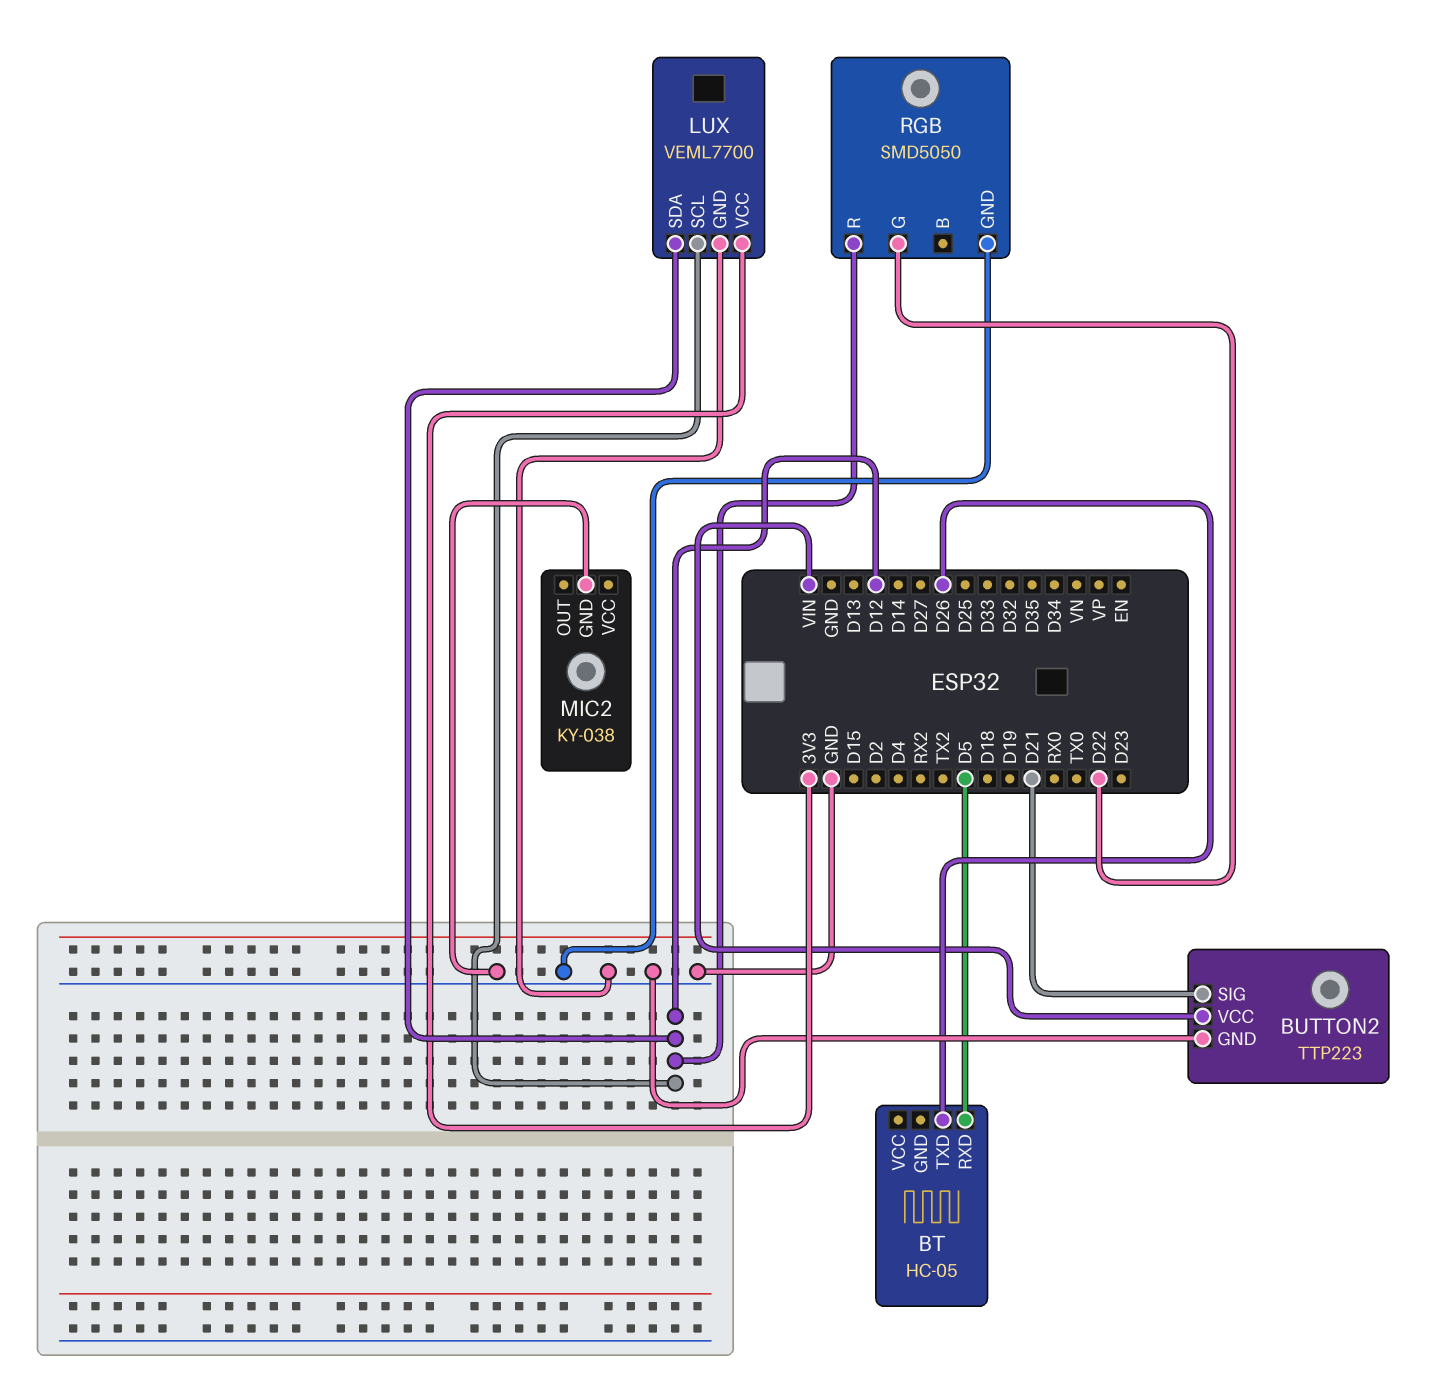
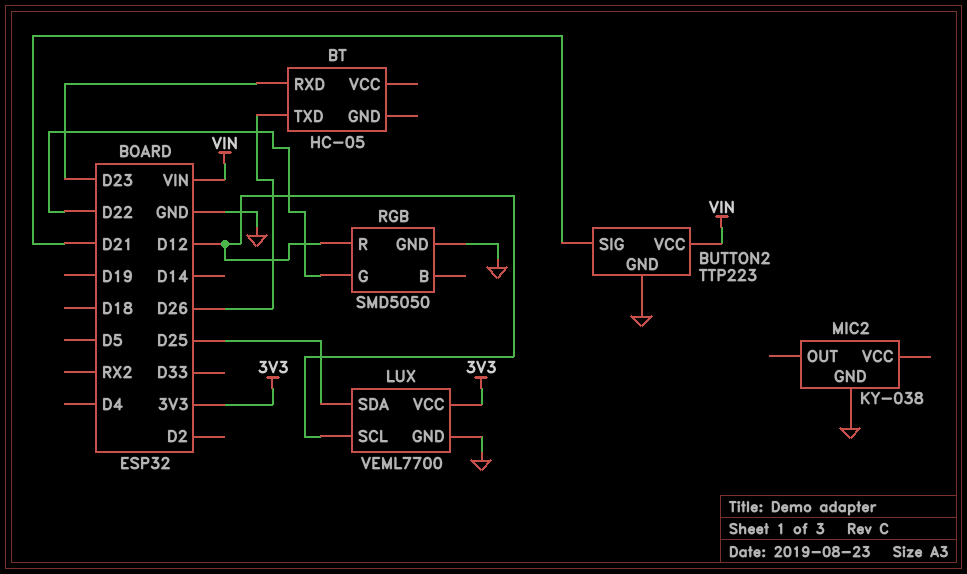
BT pin RXD: D5 -> D23
LUX pin SDA: D12 -> D25

